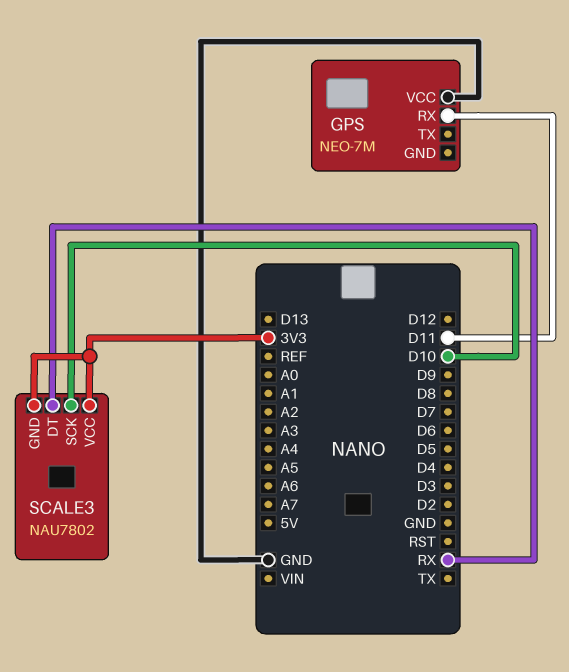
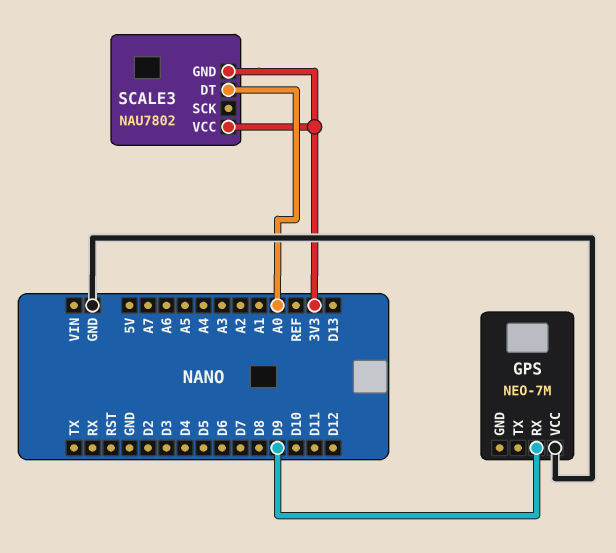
GPS pin RX: D11 -> D9
SCALE3 pin DT: RX -> A0
SCALE3 pin SCK: D10 -> none

